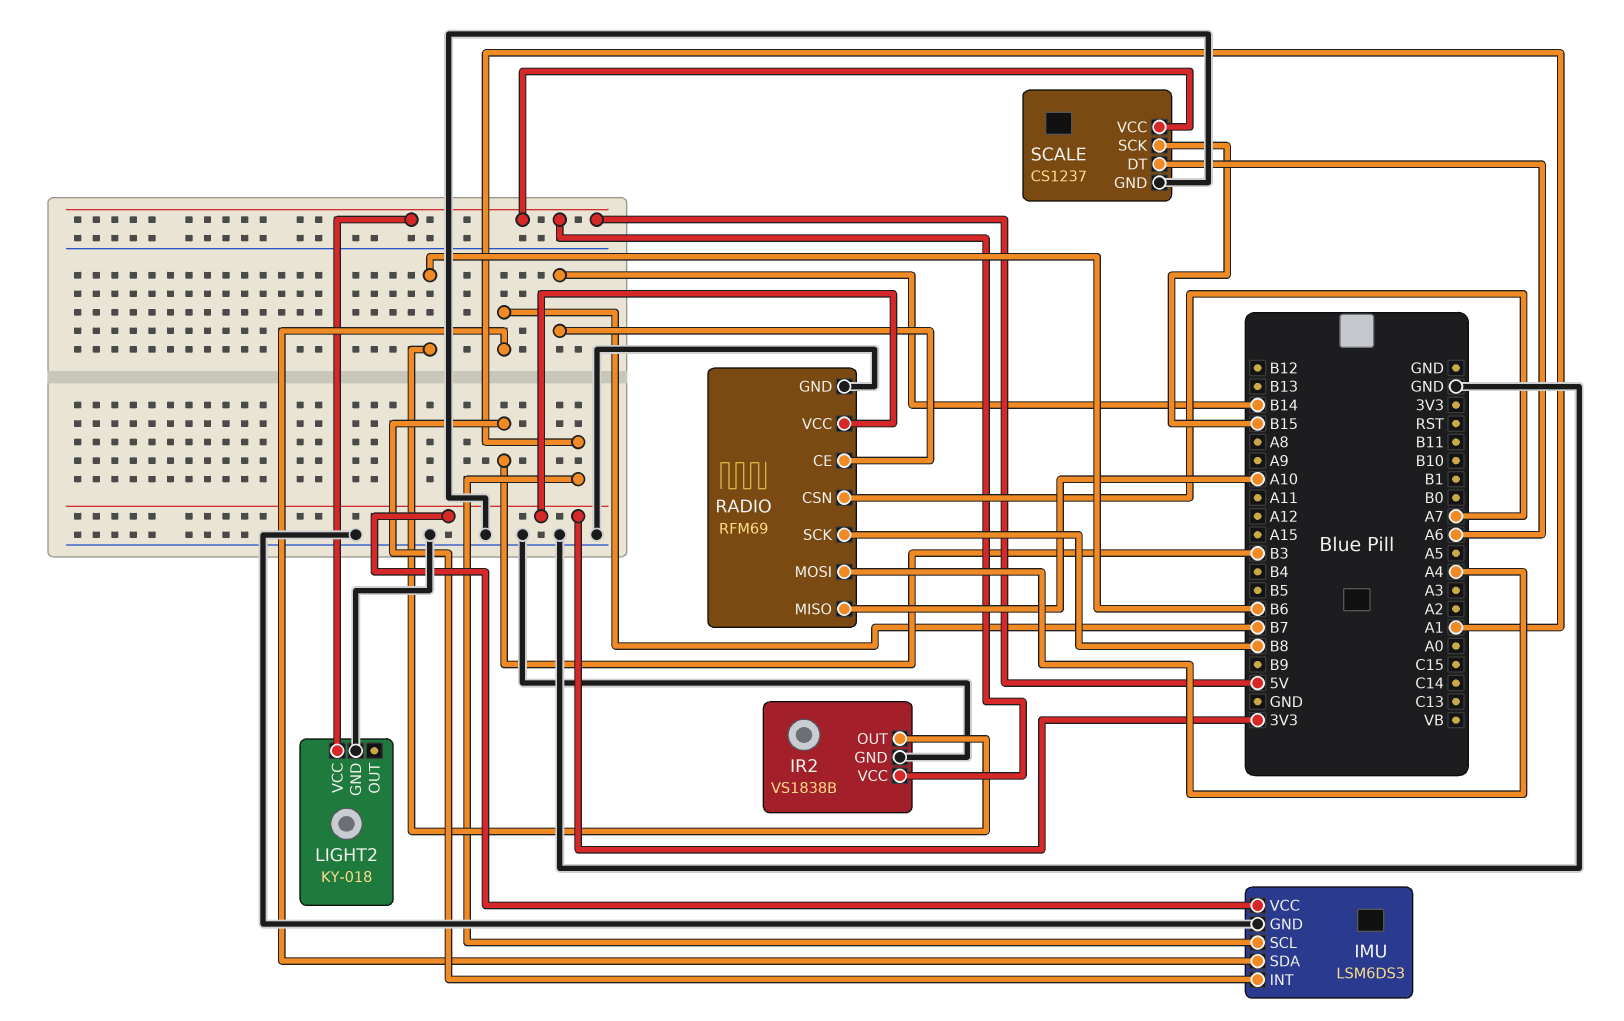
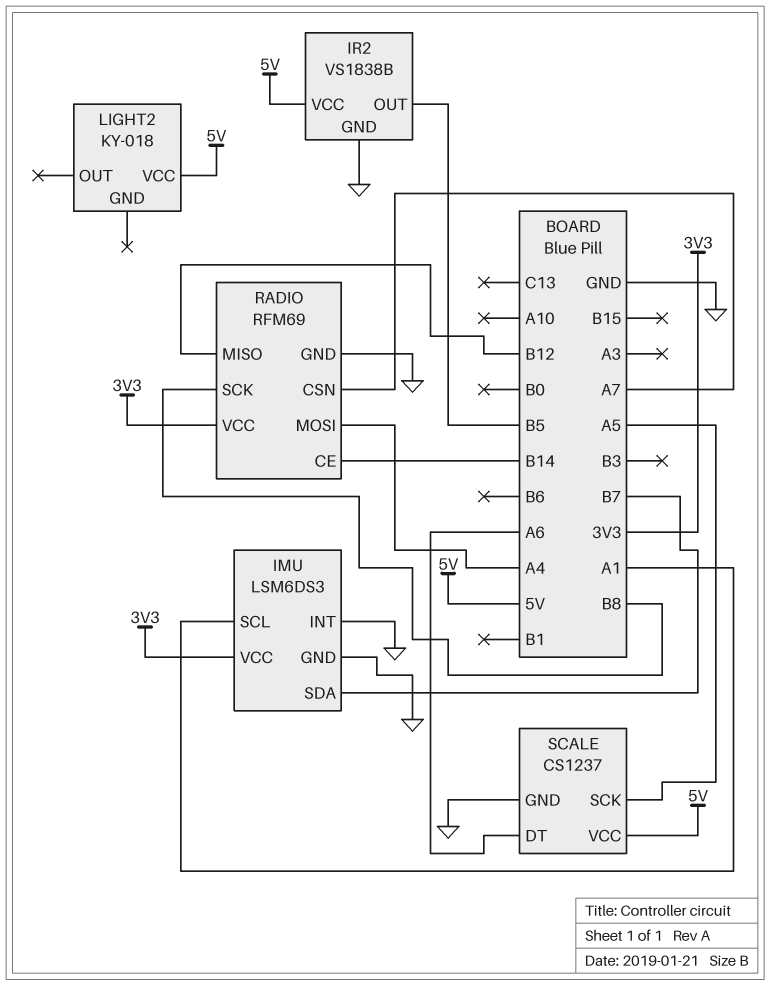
IMU pin INT: B3 -> GND
IR2 pin OUT: B6 -> B5
LIGHT2 pin GND: GND -> none
RADIO pin MISO: A10 -> B12
SCALE pin SCK: B15 -> A5

